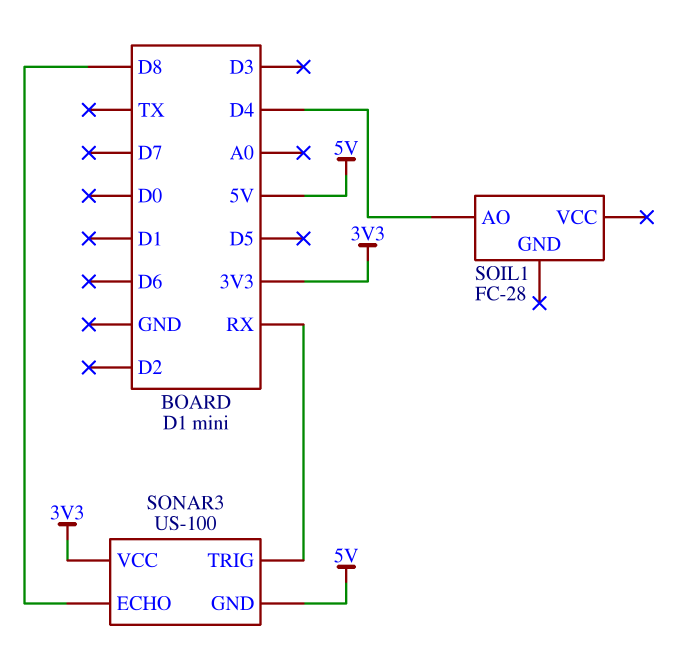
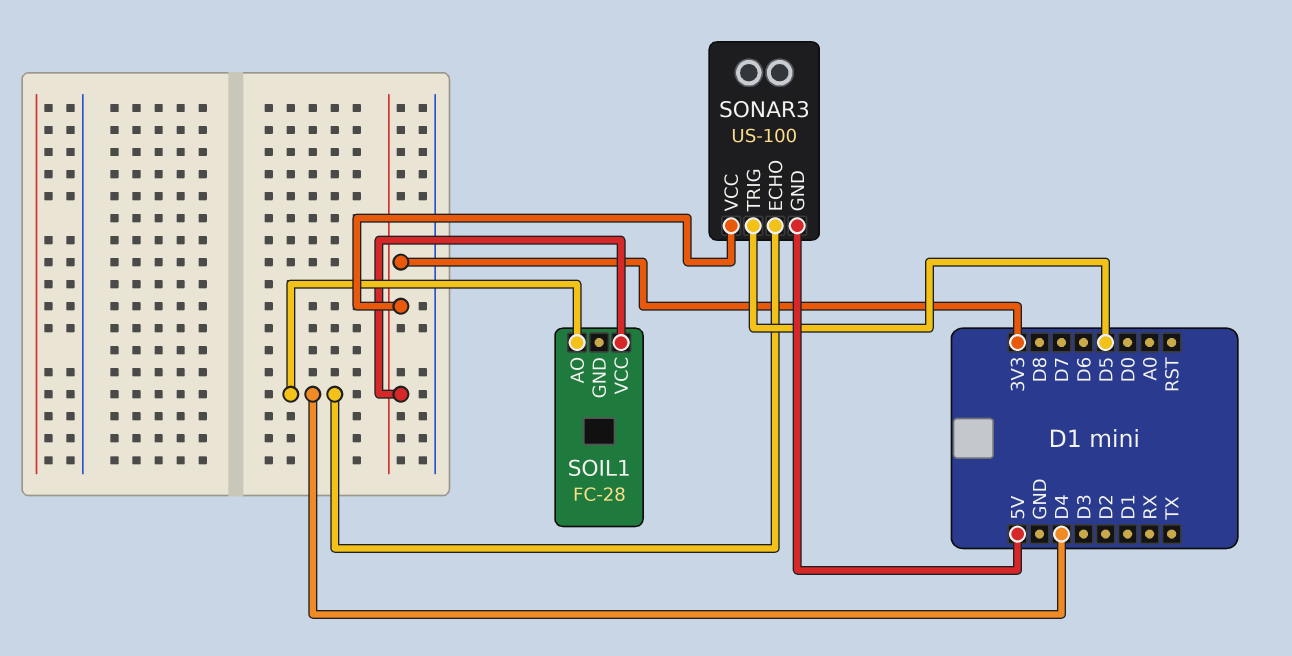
SOIL1 pin VCC: none -> 3V3
SONAR3 pin ECHO: D8 -> D4
SONAR3 pin TRIG: RX -> D5

